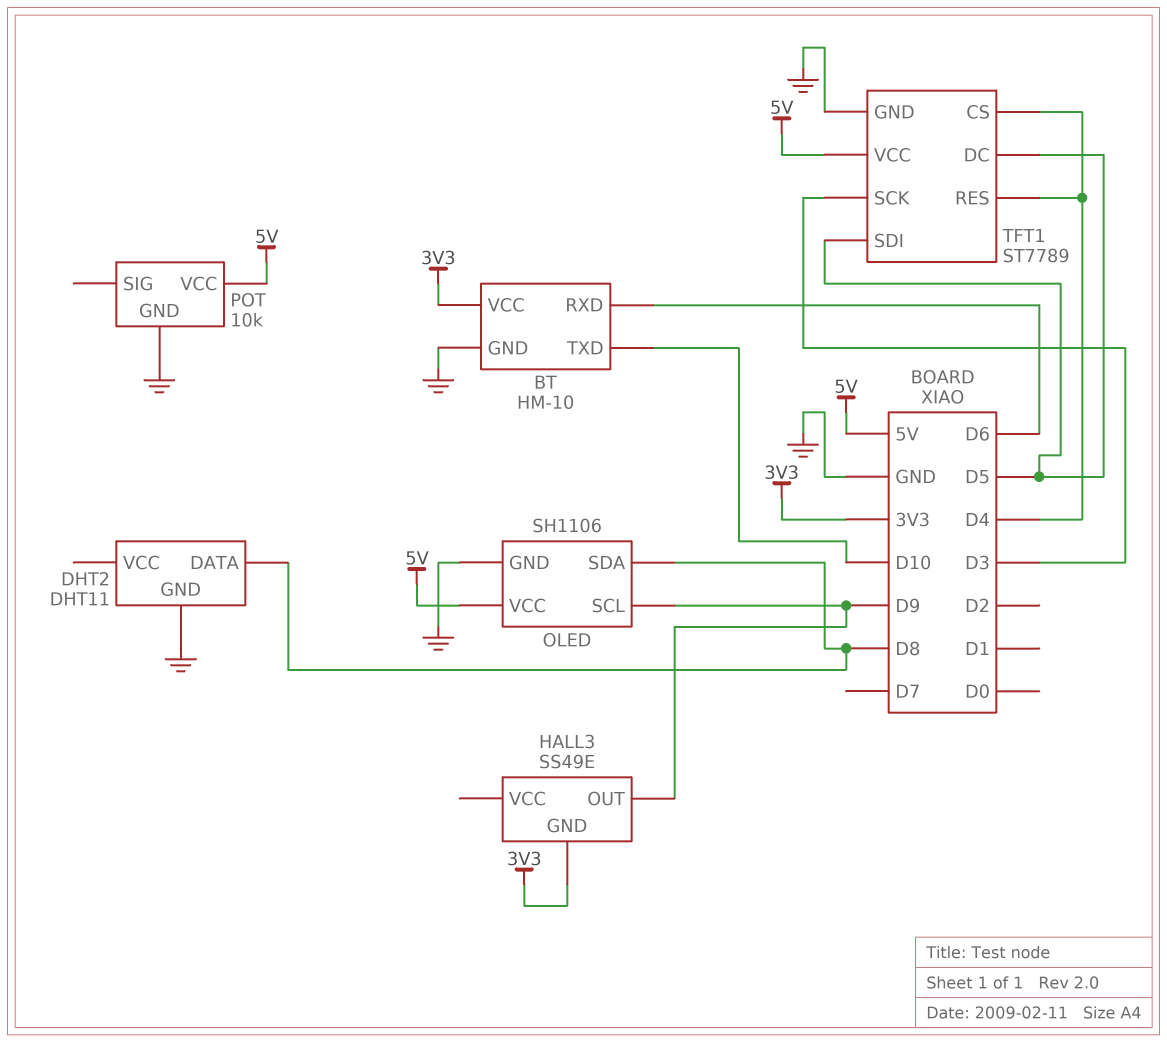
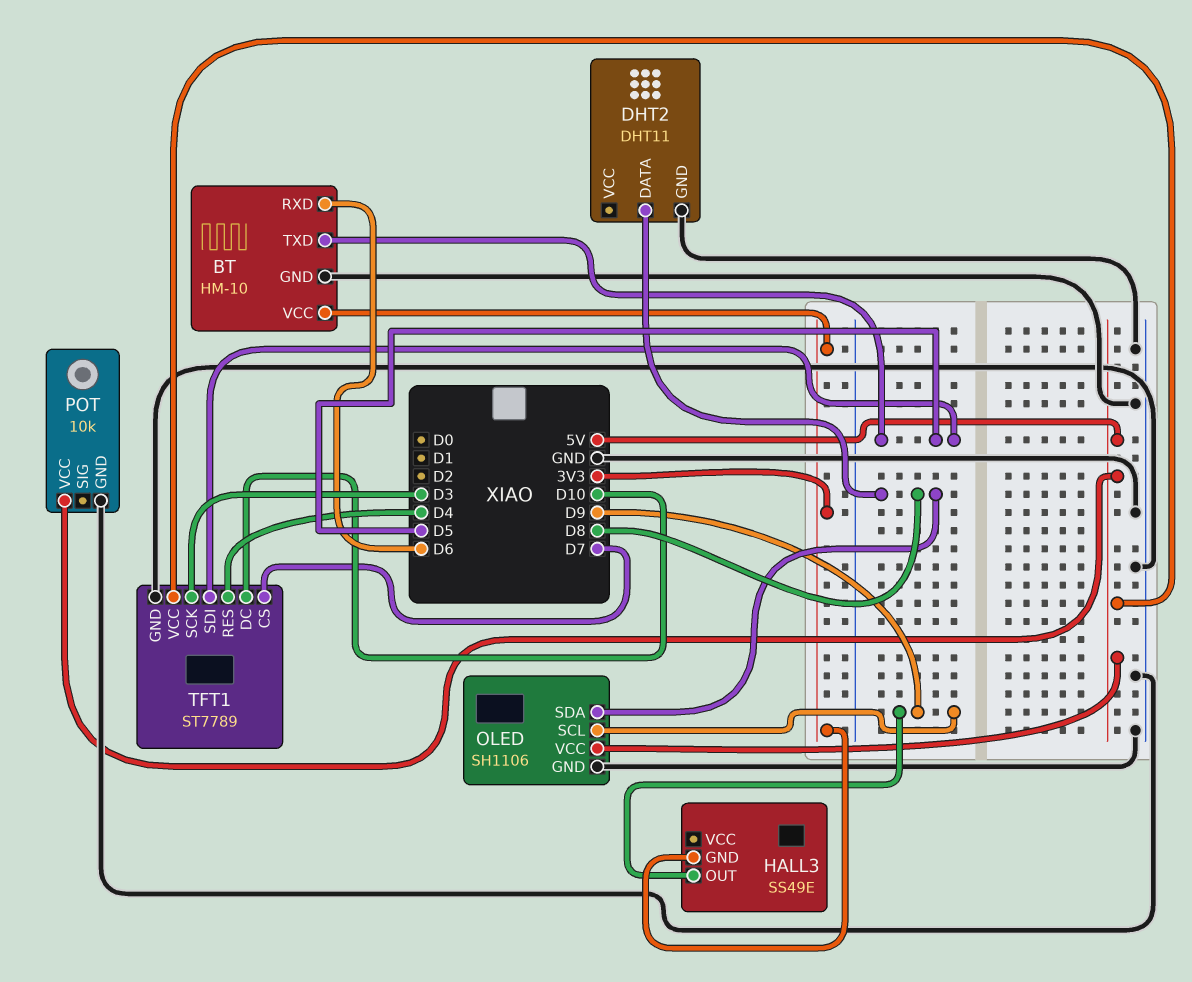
BT pin TXD: D10 -> D5
TFT1 pin CS: D4 -> D7
TFT1 pin DC: D5 -> D10

